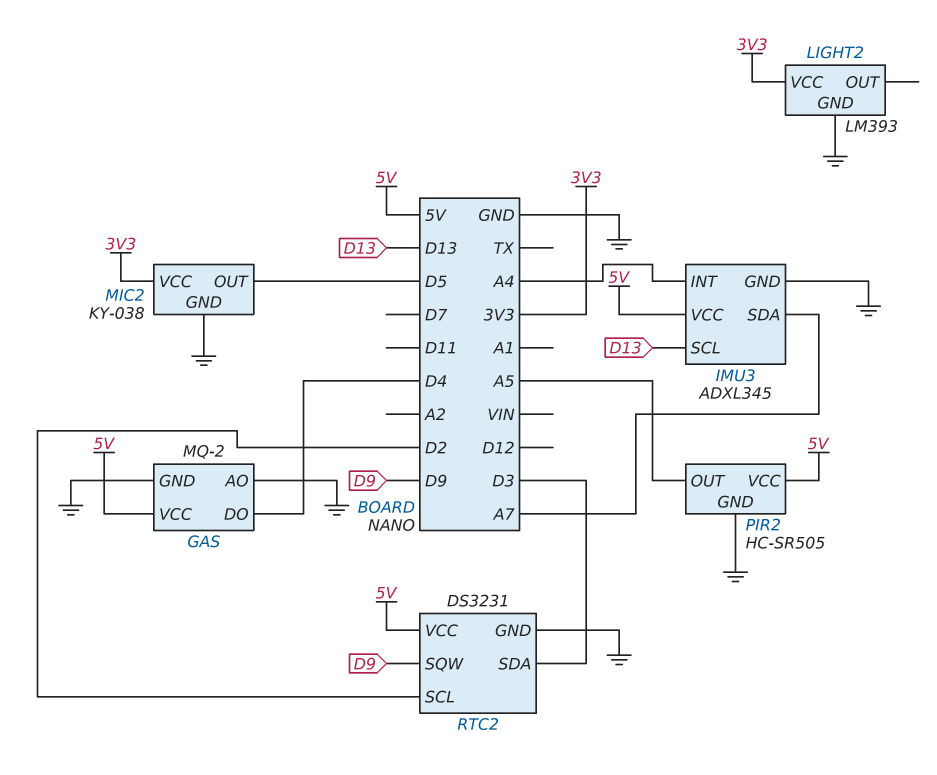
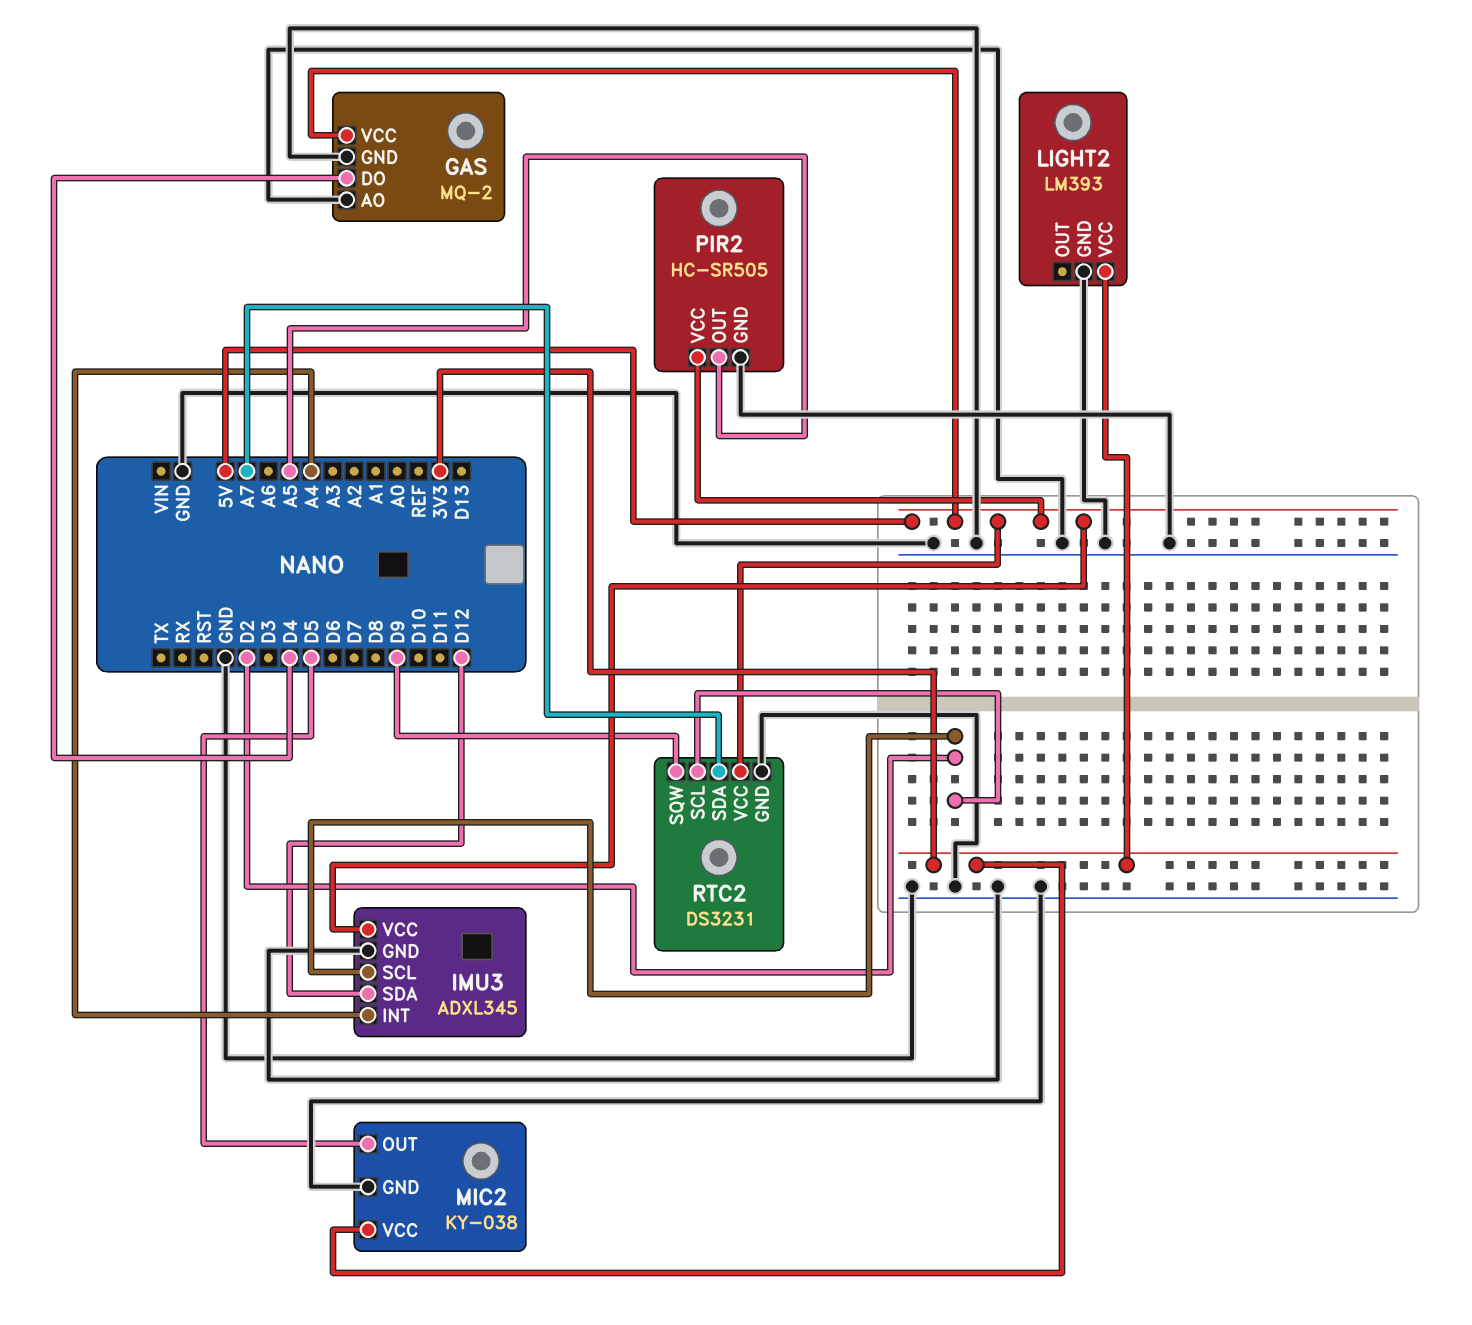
IMU3 pin SCL: D13 -> D2
IMU3 pin SDA: A7 -> D12
RTC2 pin SDA: D3 -> A7

